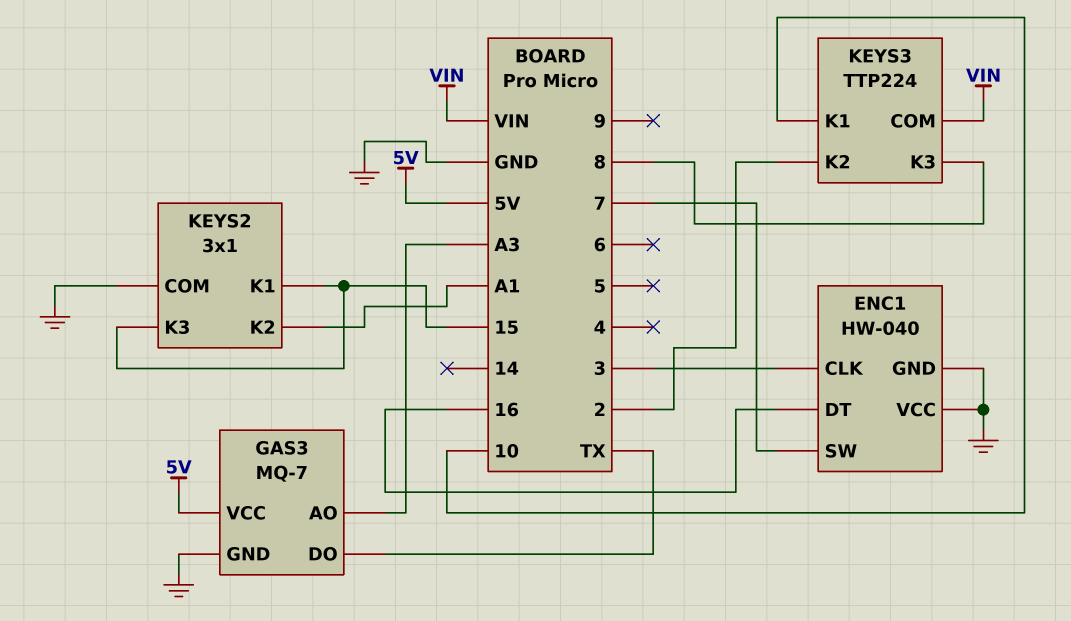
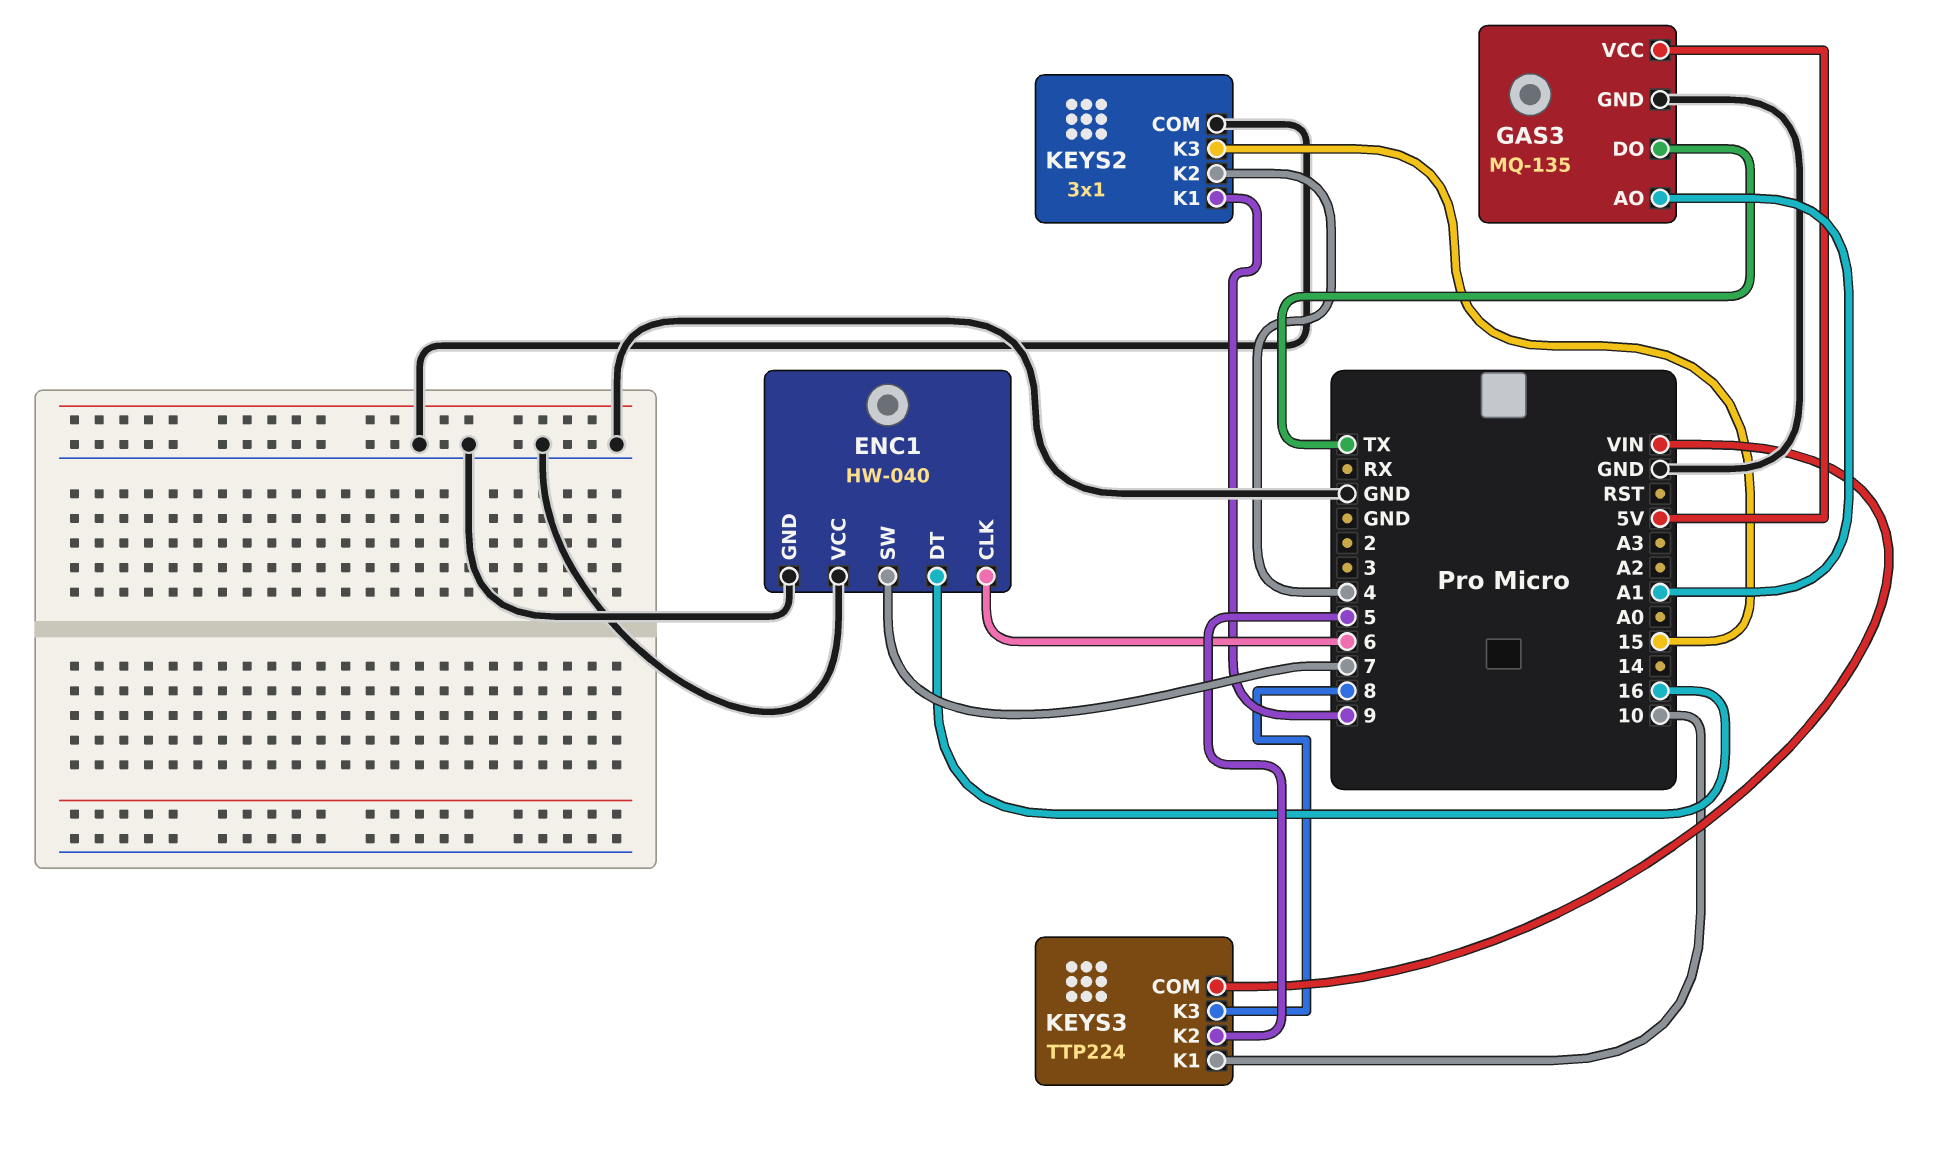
ENC1 pin CLK: 3 -> 6
GAS3: MQ-7 -> MQ-135
GAS3 pin AO: A3 -> A1
KEYS2 pin K1: 15 -> 9
KEYS2 pin K2: A1 -> 4
KEYS3 pin K2: 2 -> 5

